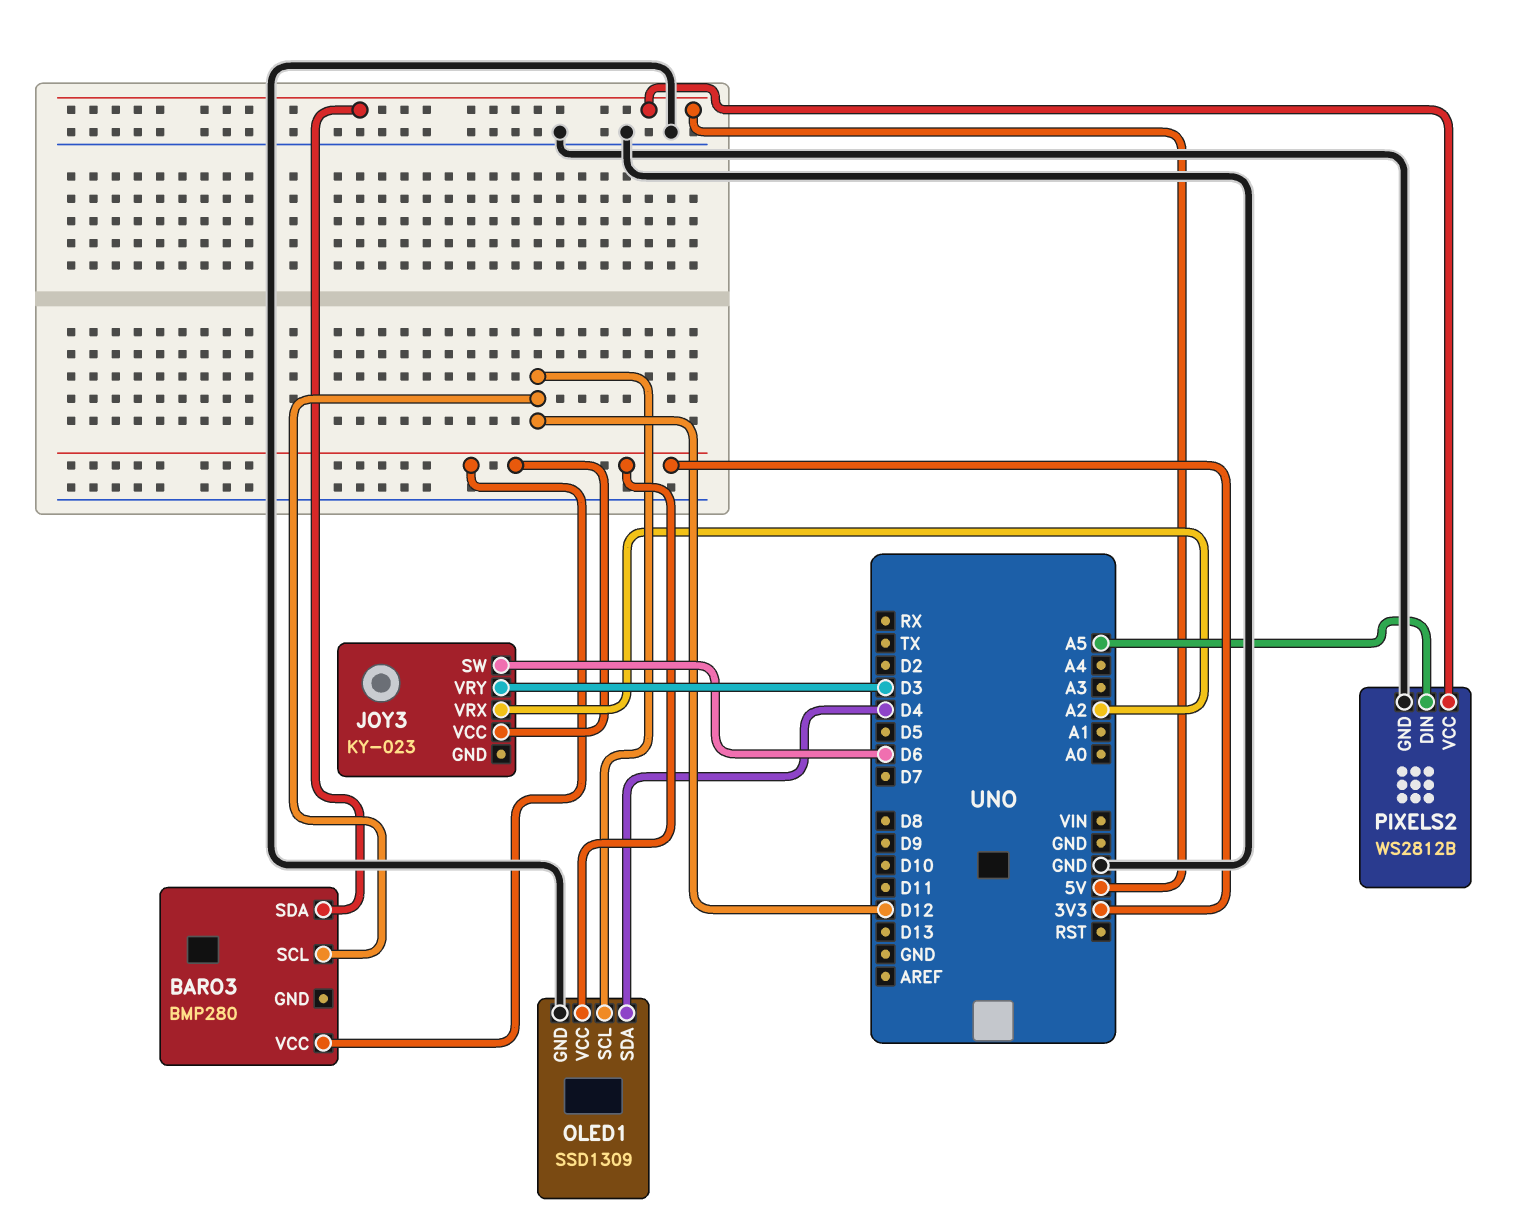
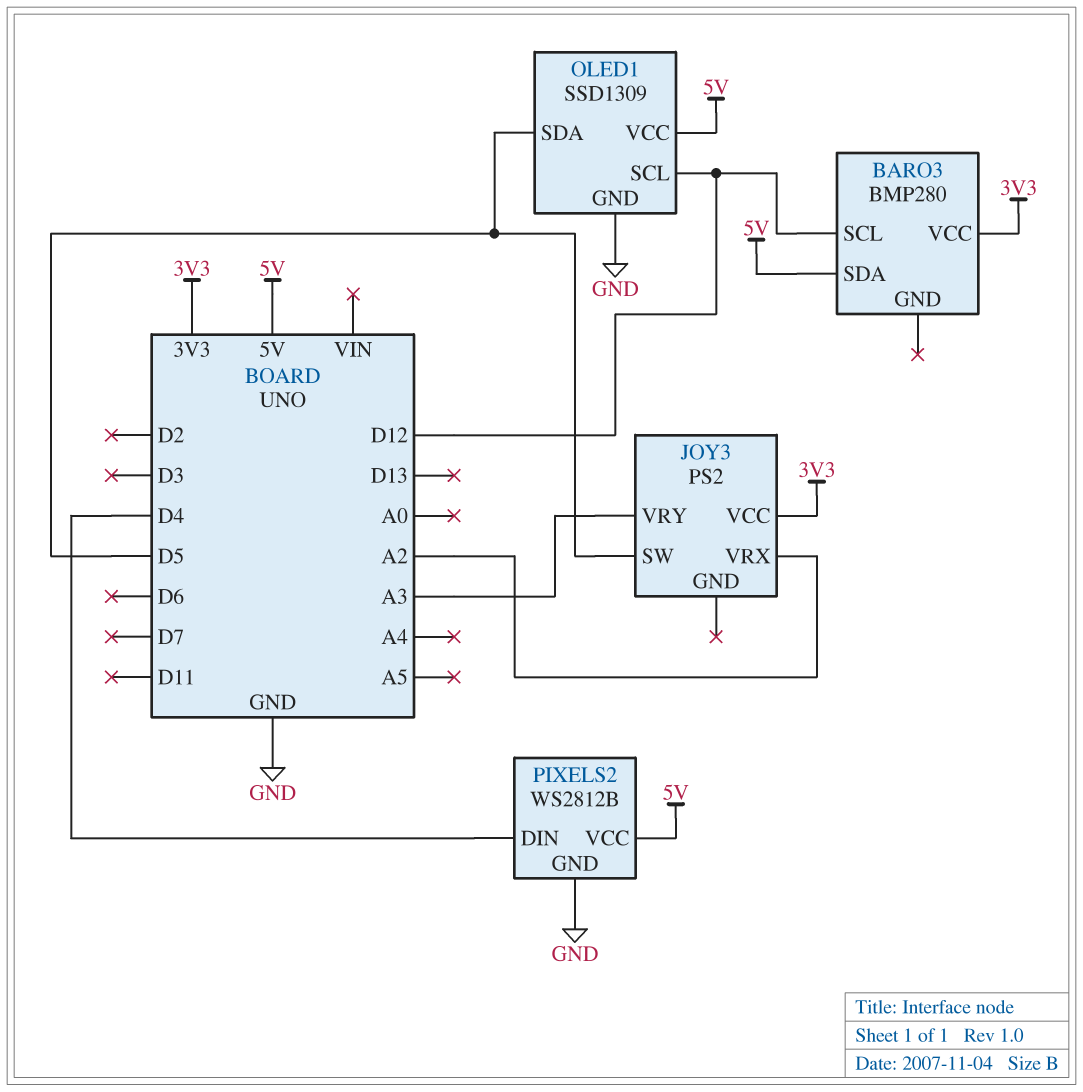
JOY3: KY-023 -> PS2
JOY3 pin SW: D6 -> D5
JOY3 pin VRY: D3 -> A3
OLED1 pin SDA: D4 -> D5
OLED1 pin VCC: 3V3 -> 5V
PIXELS2 pin DIN: A5 -> D4

